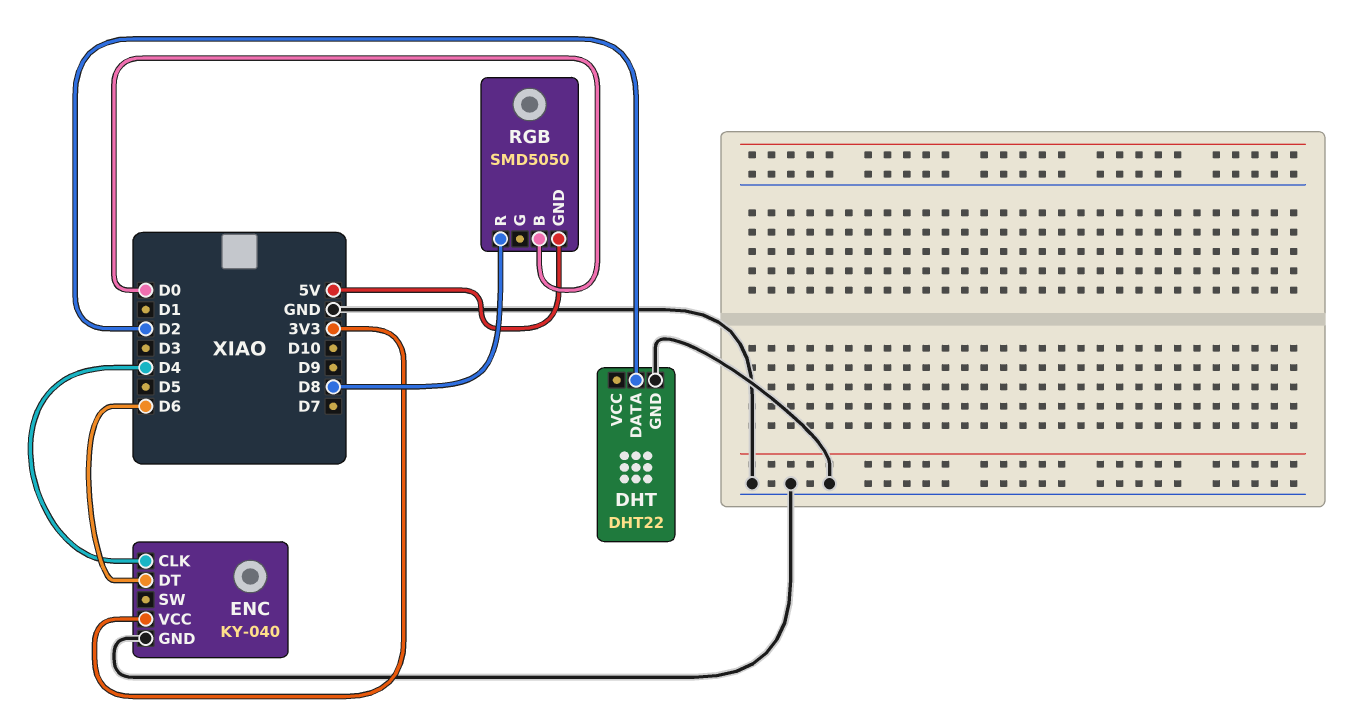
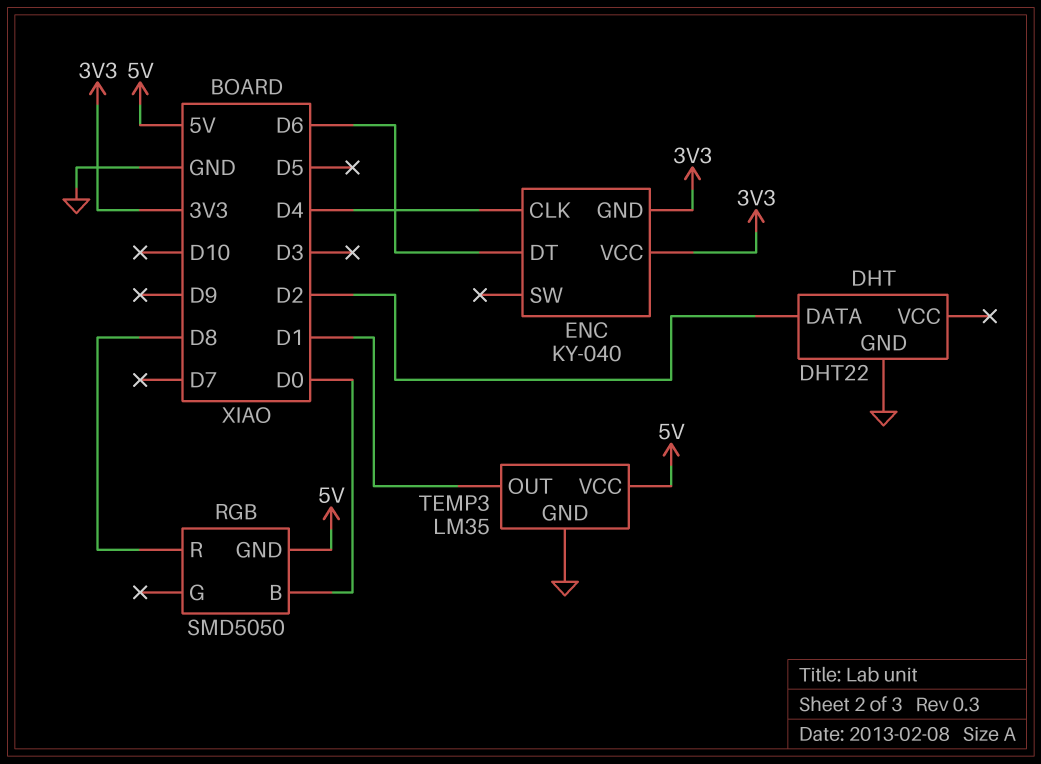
ENC pin GND: GND -> 3V3
TEMP3: none -> LM35
TEMP3 pin GND: none -> GND
TEMP3 pin OUT: none -> D1
TEMP3 pin VCC: none -> 5V

